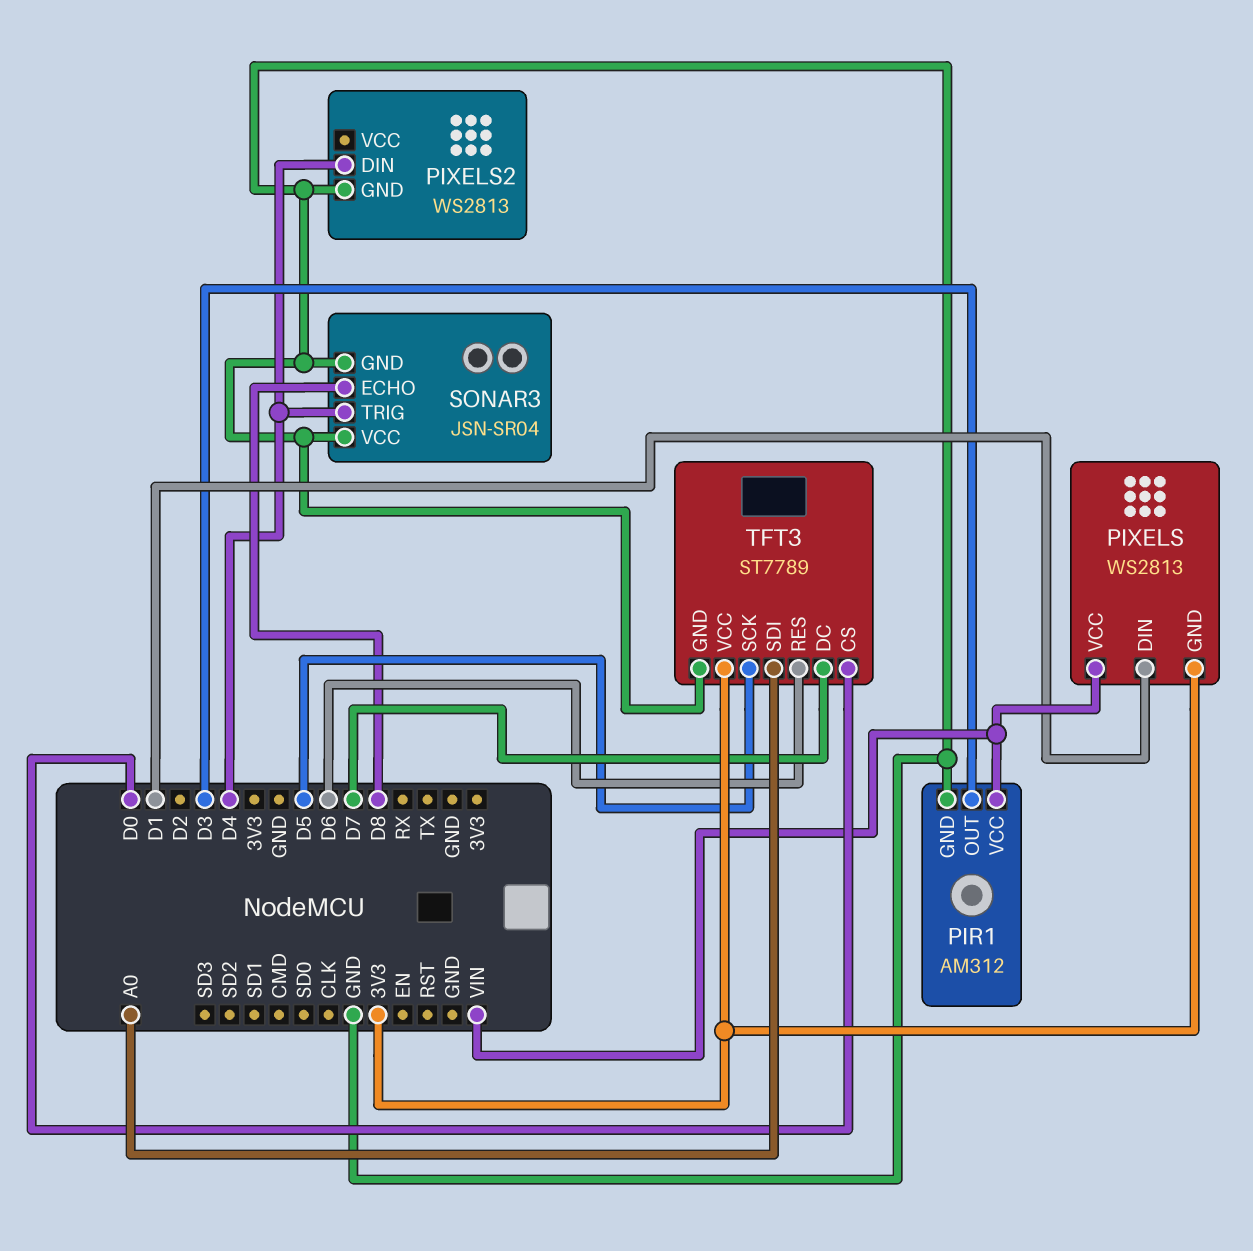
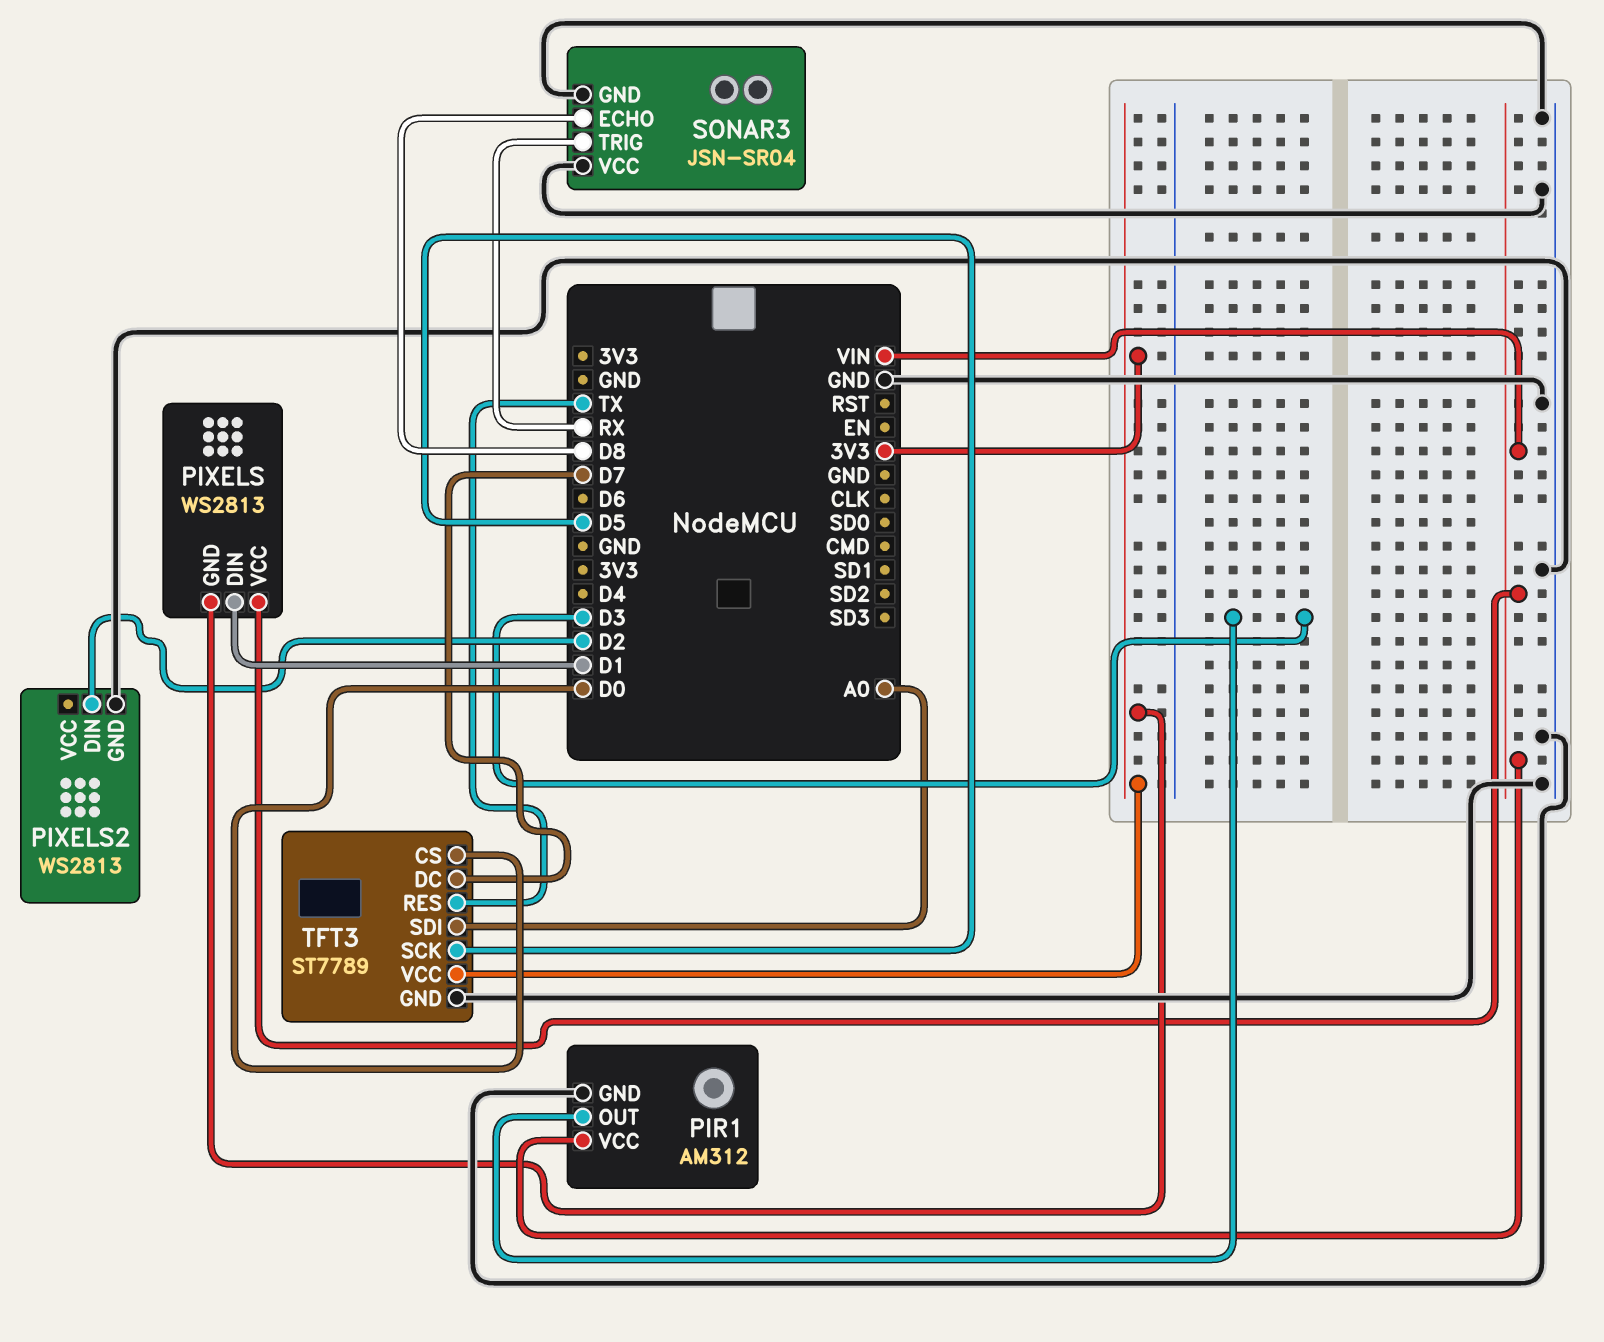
PIXELS2 pin DIN: D4 -> D2
SONAR3 pin TRIG: D4 -> RX
TFT3 pin RES: D6 -> TX

